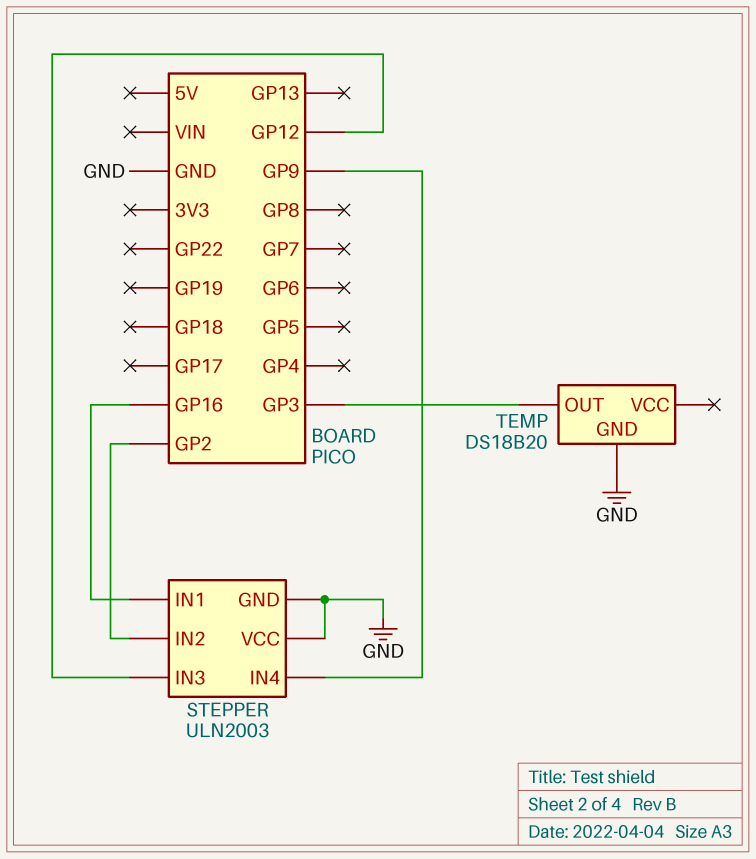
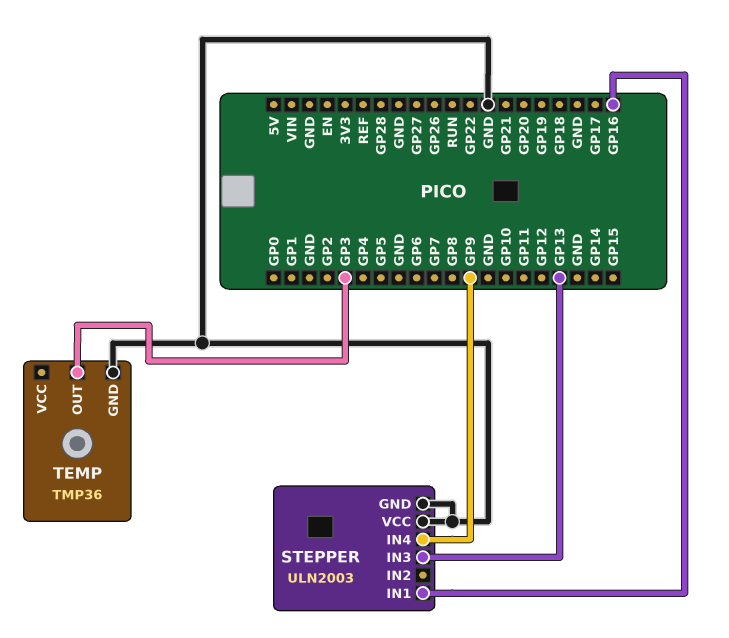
STEPPER pin IN2: GP2 -> none
STEPPER pin IN3: GP12 -> GP13
TEMP: DS18B20 -> TMP36

